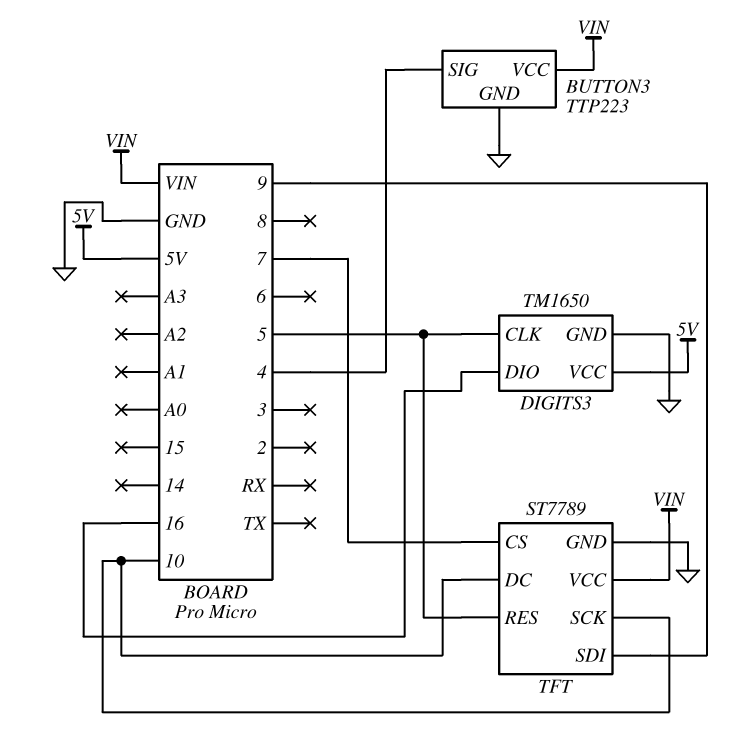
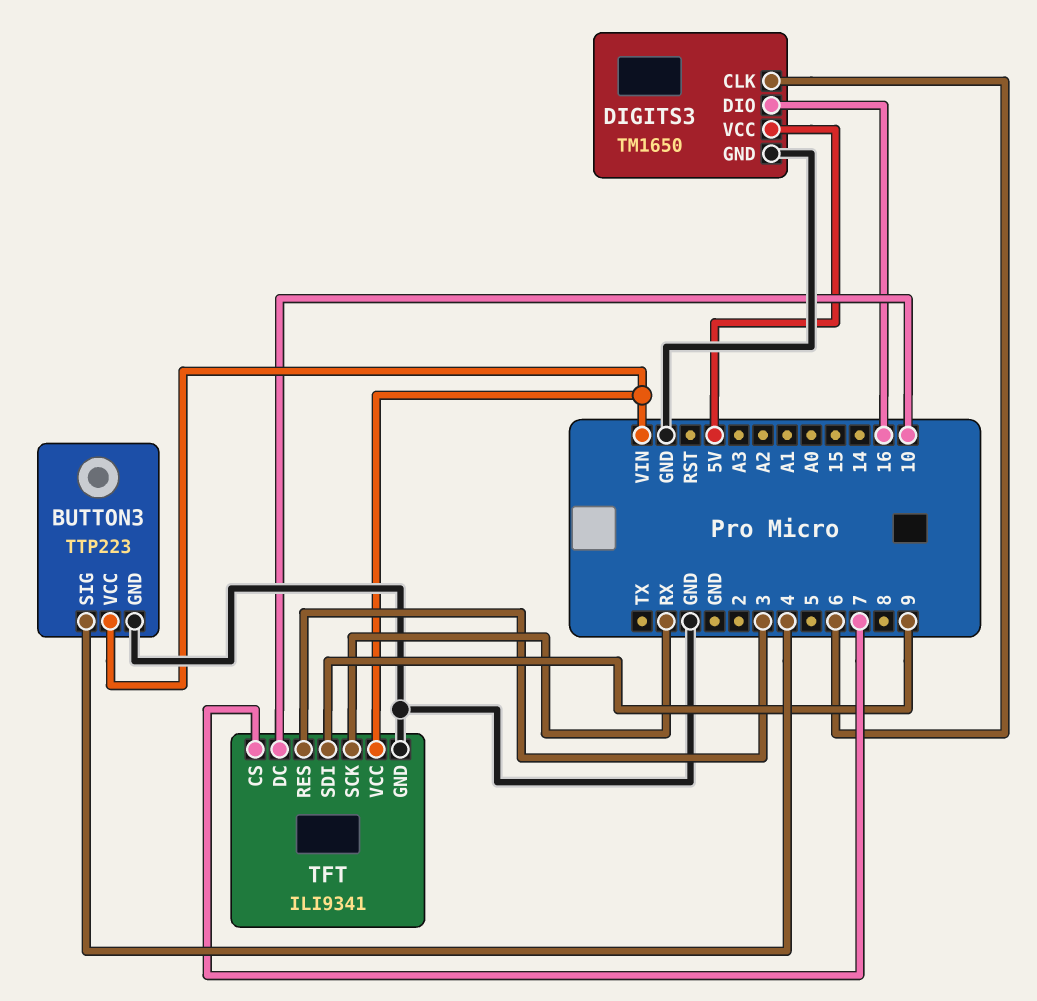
DIGITS3 pin CLK: 5 -> 6
TFT: ST7789 -> ILI9341
TFT pin RES: 5 -> 3
TFT pin SCK: 10 -> RX

